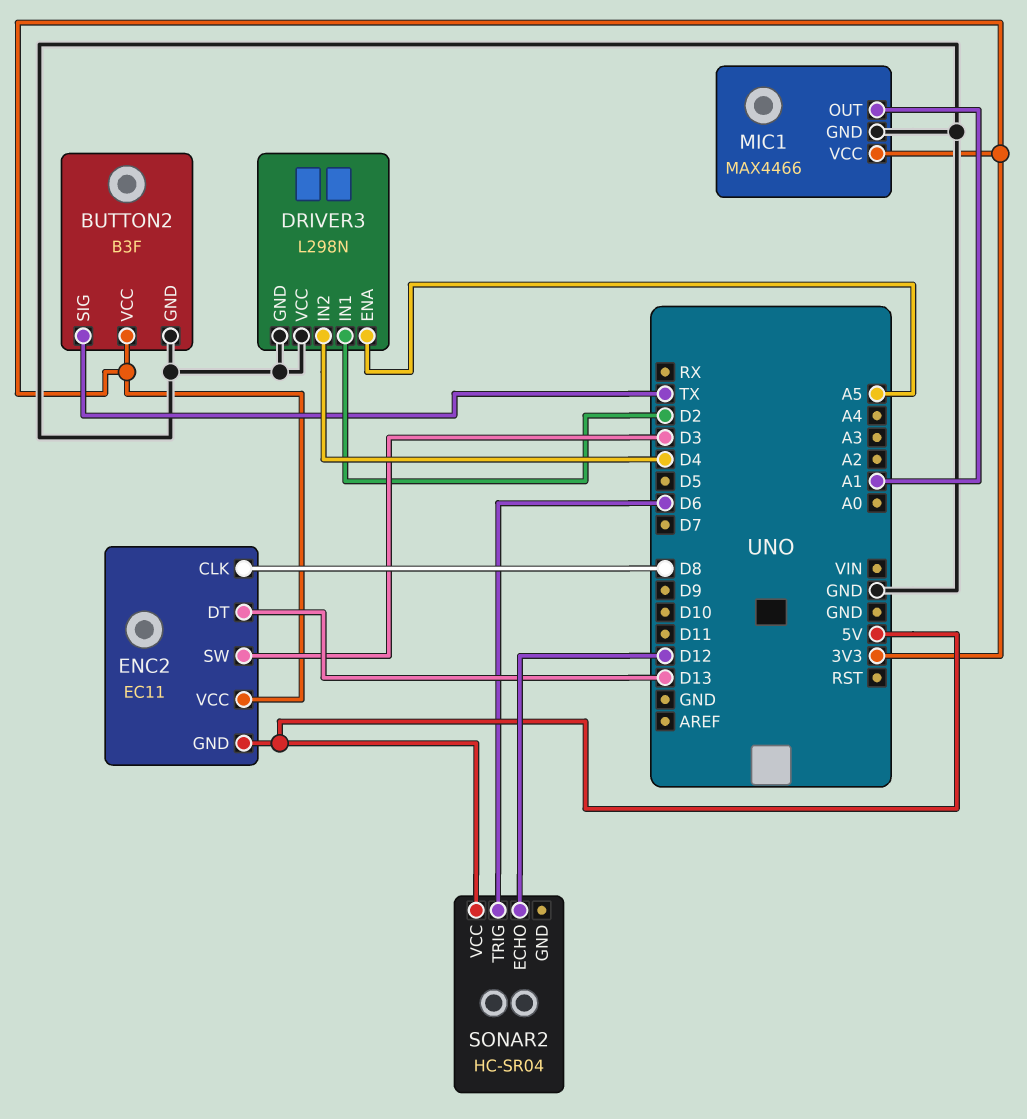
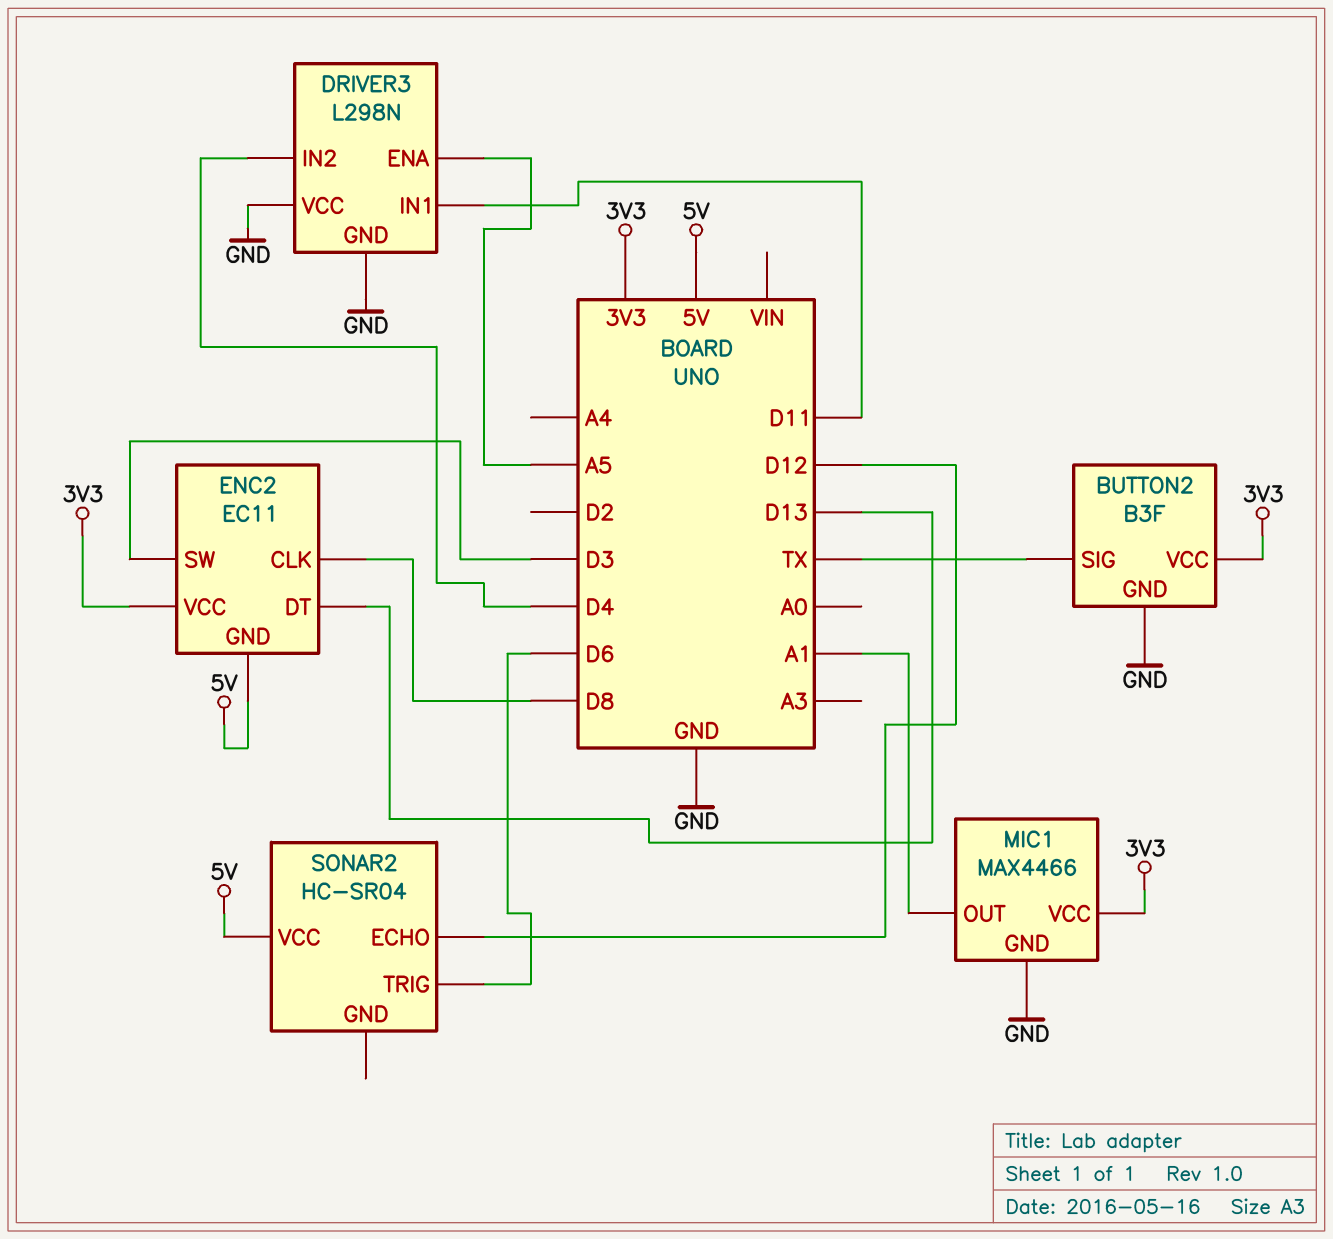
DRIVER3 pin IN1: D2 -> D11

